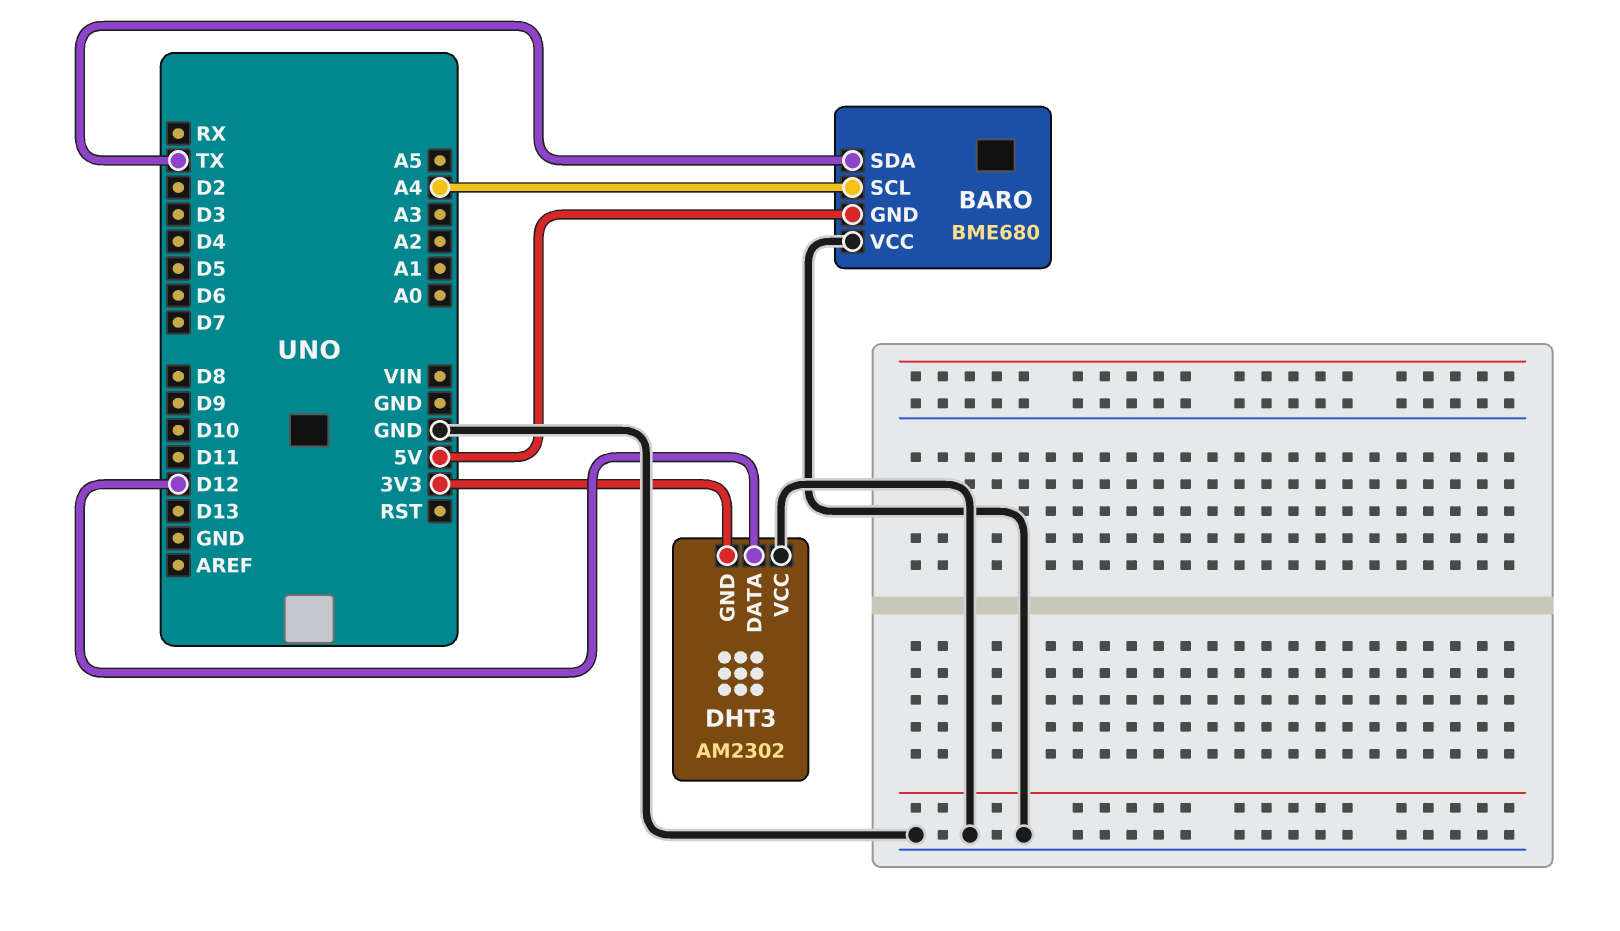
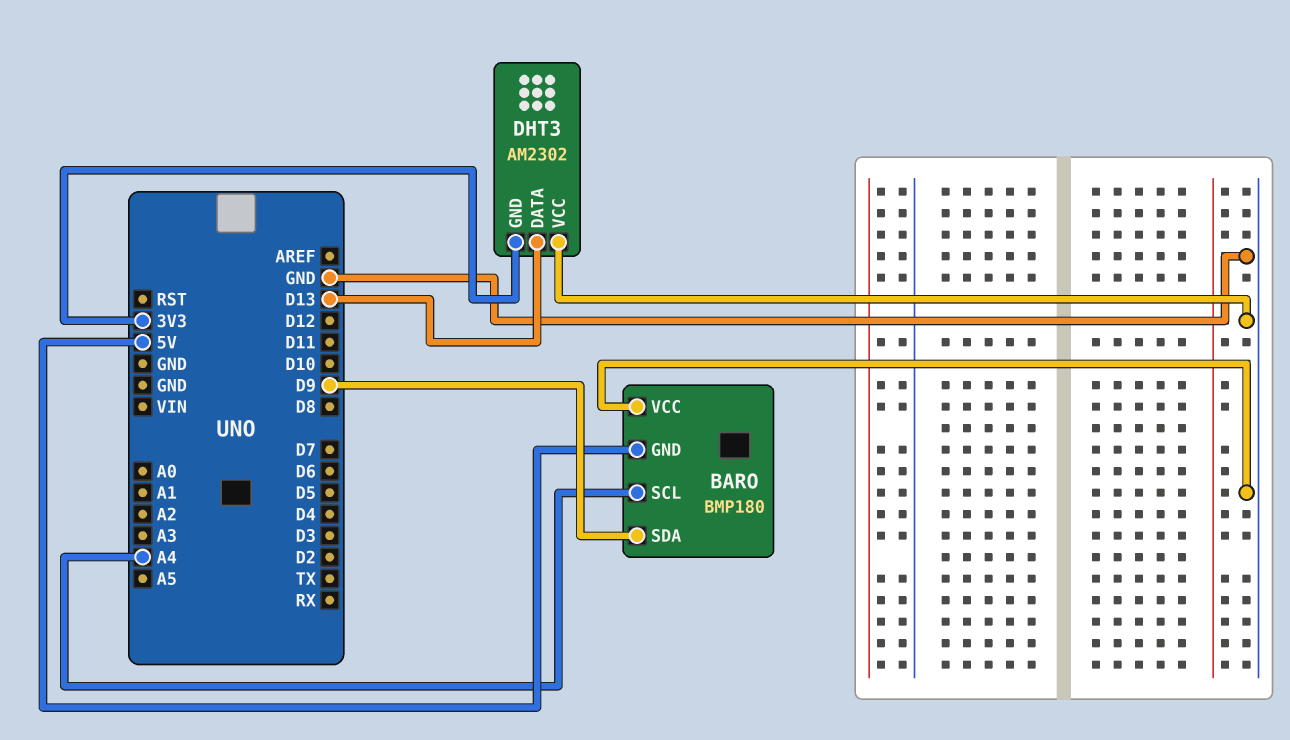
BARO: BME680 -> BMP180
BARO pin SDA: TX -> D9
DHT3 pin DATA: D12 -> D13

